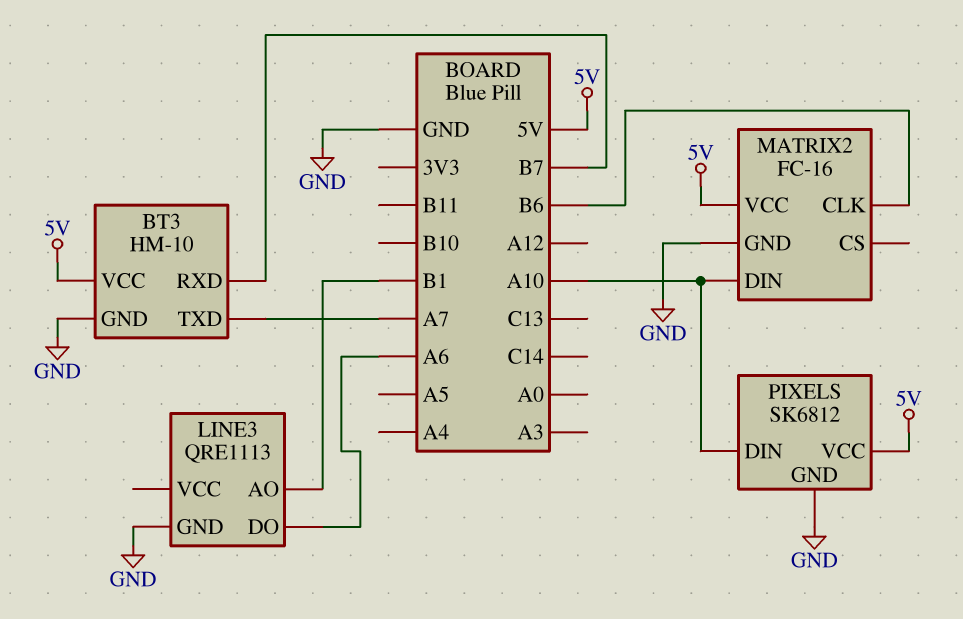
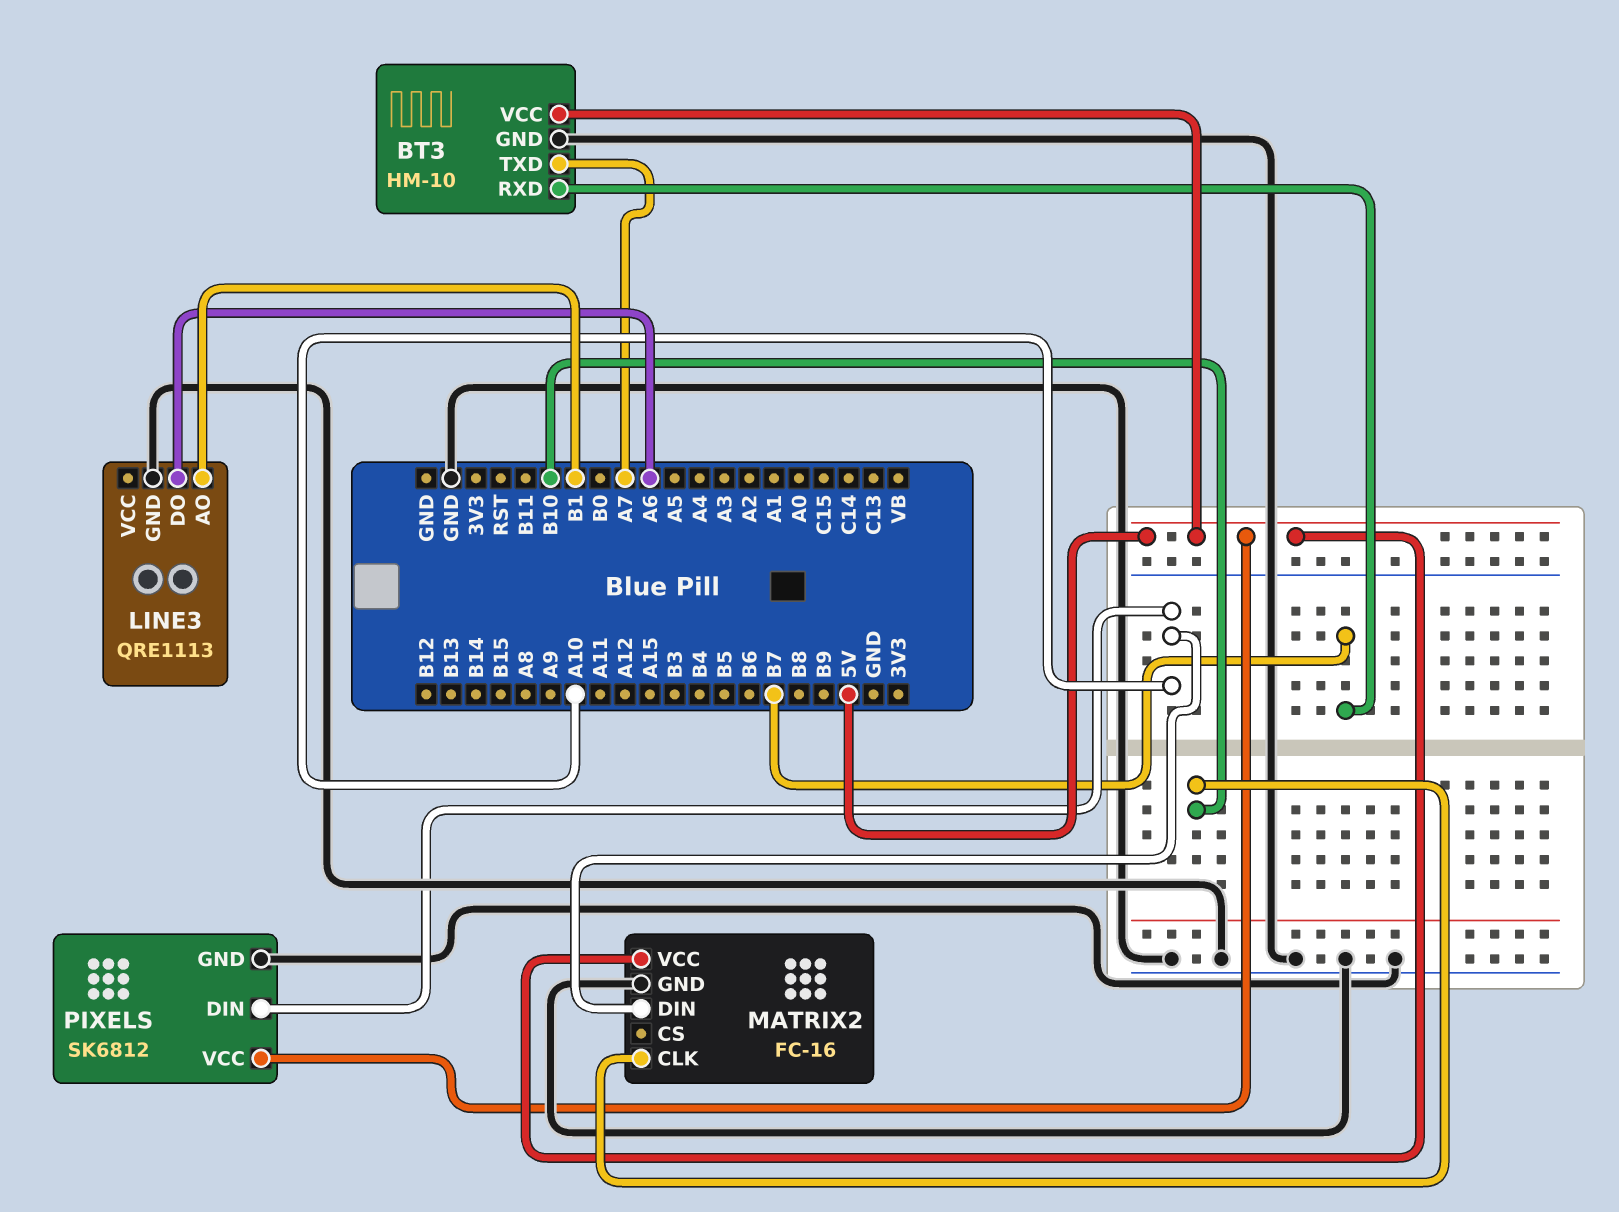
MATRIX2 pin CLK: B6 -> B10

